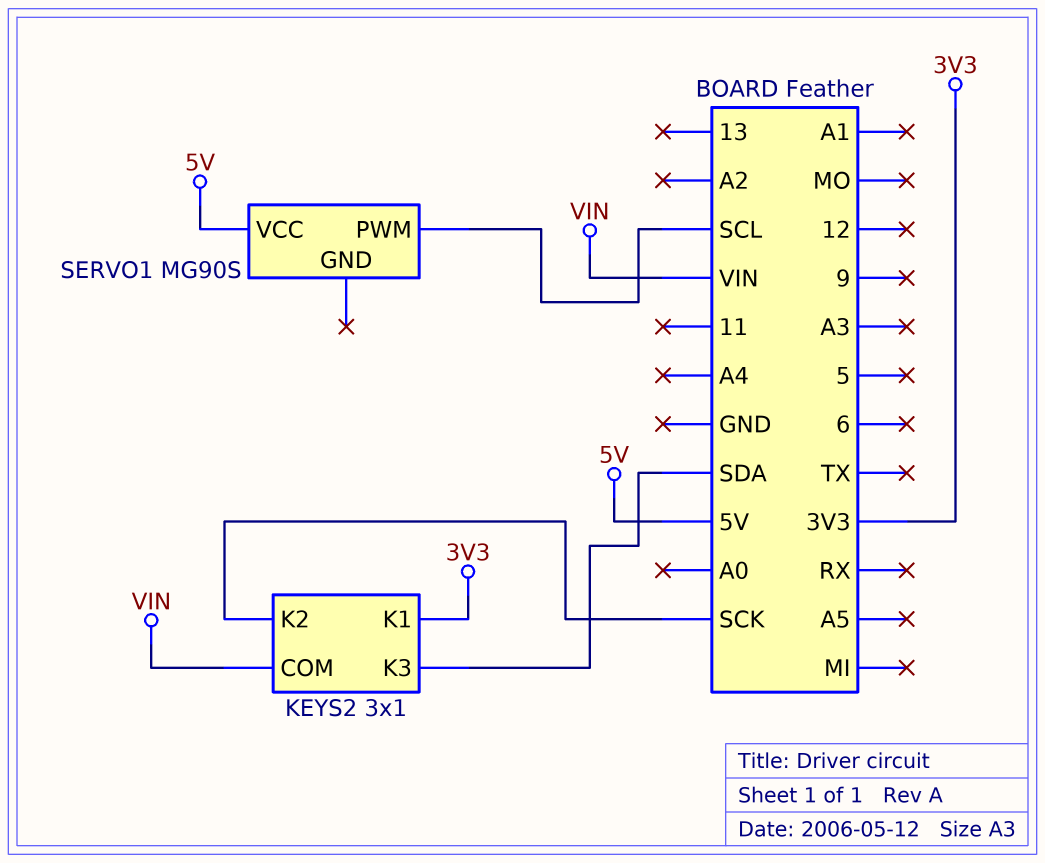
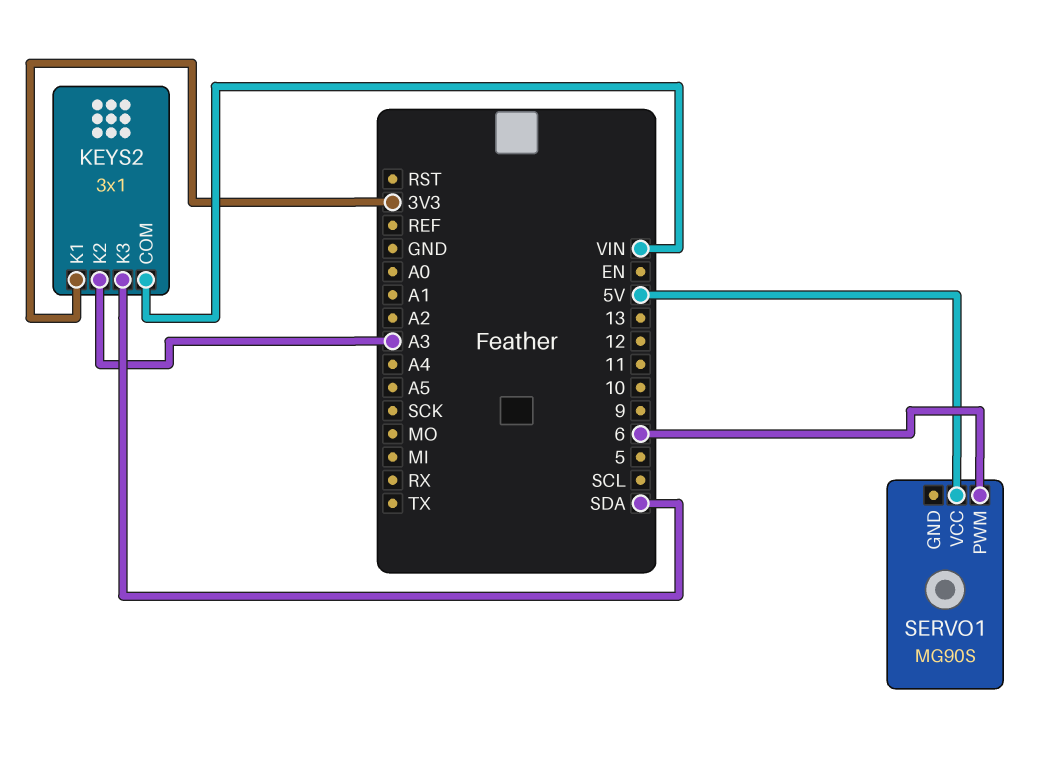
KEYS2 pin K2: SCK -> A3
SERVO1 pin PWM: SCL -> 6

